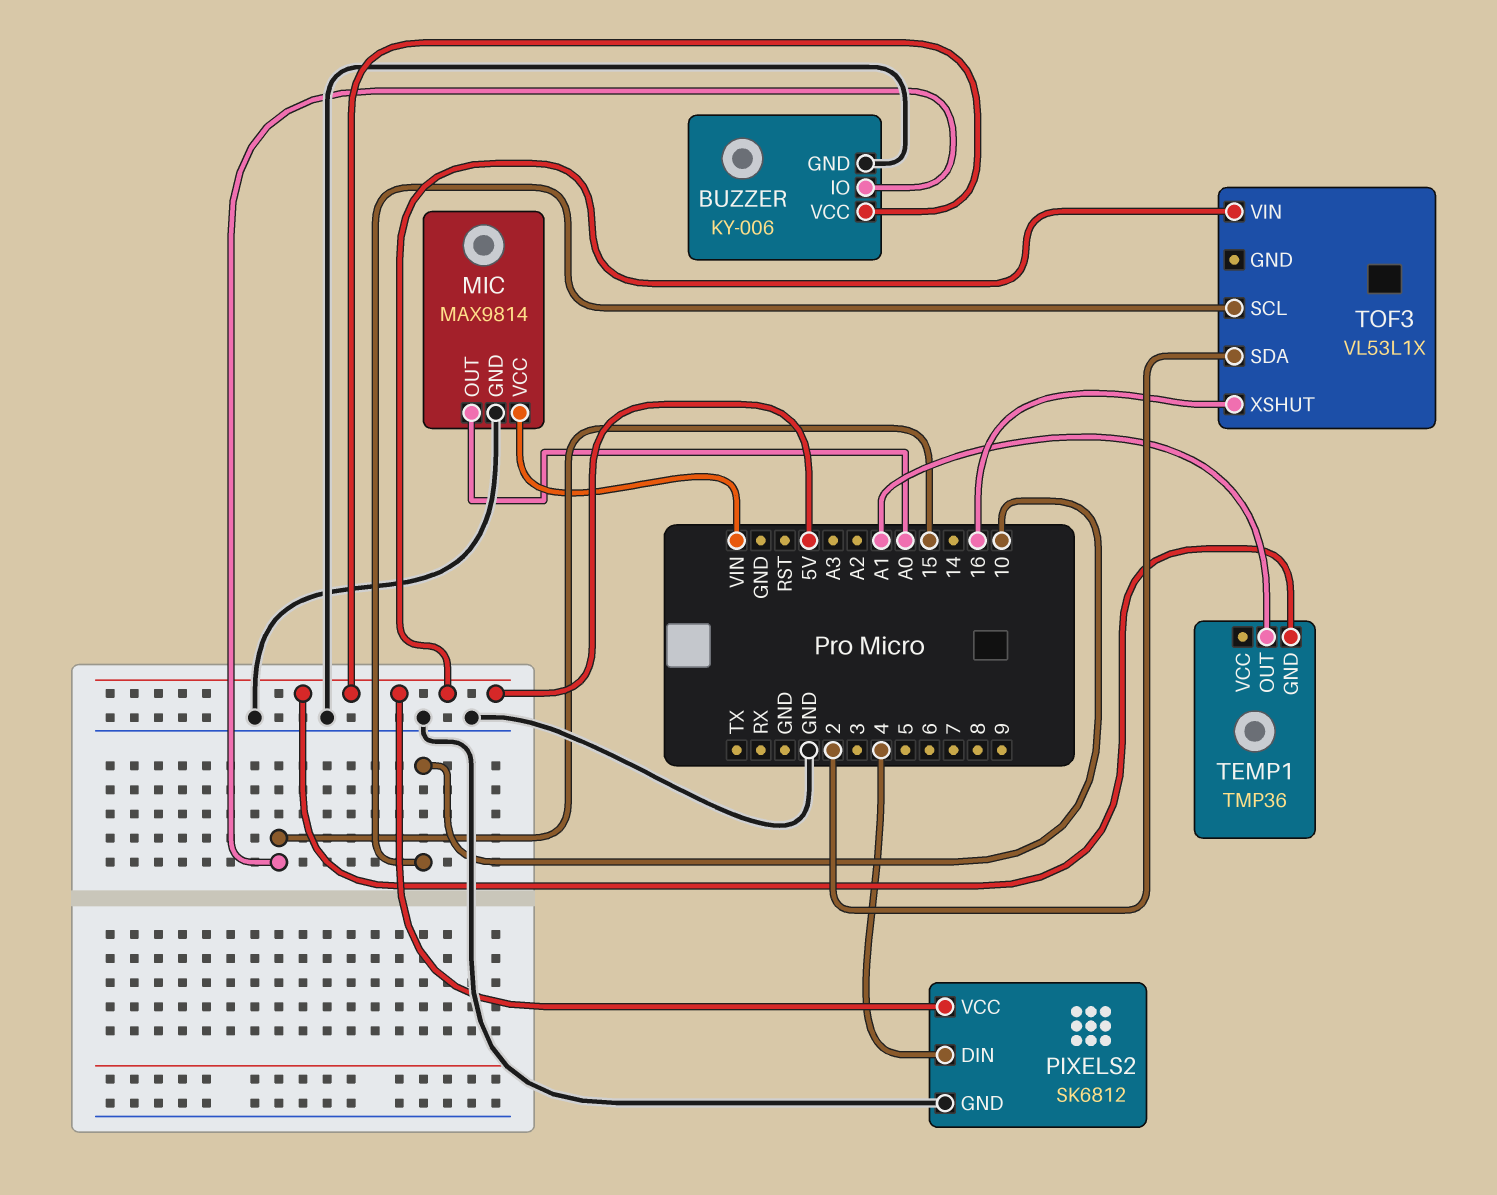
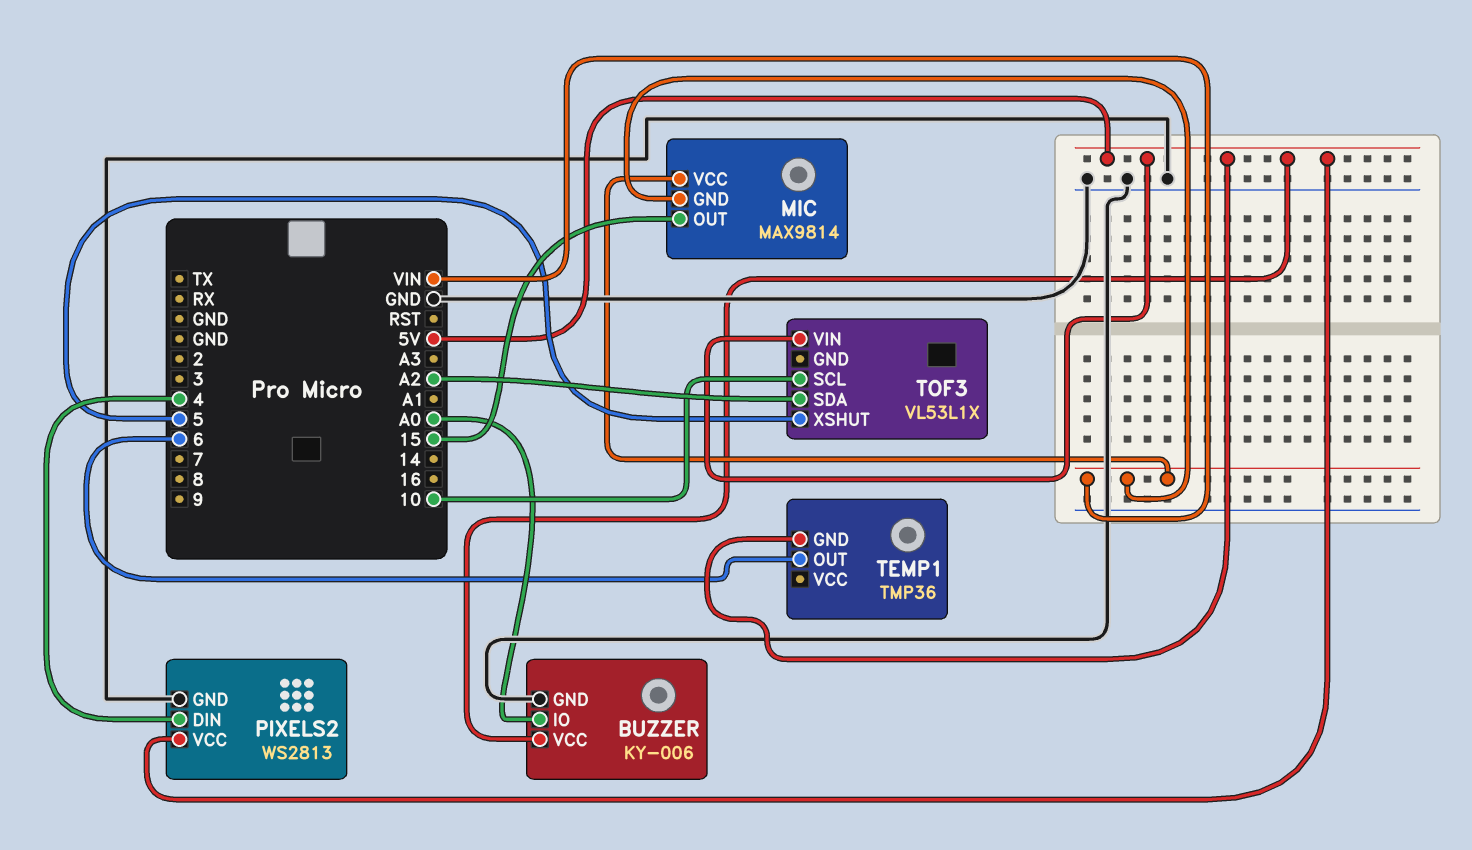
BUZZER pin IO: 15 -> A0
MIC pin GND: GND -> VIN
MIC pin OUT: A0 -> 15
PIXELS2: SK6812 -> WS2813
TEMP1 pin OUT: A1 -> 6
TOF3 pin SDA: 2 -> A2
TOF3 pin XSHUT: 16 -> 5

